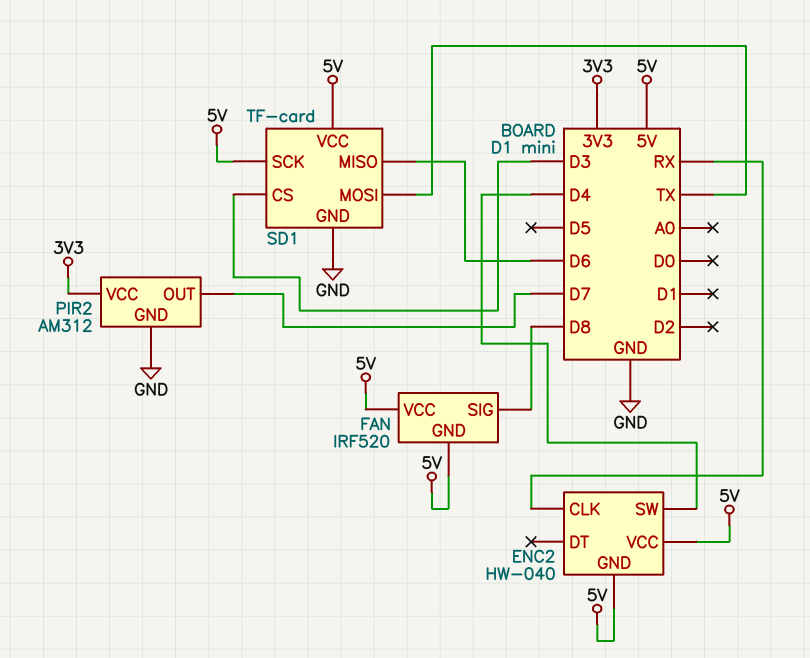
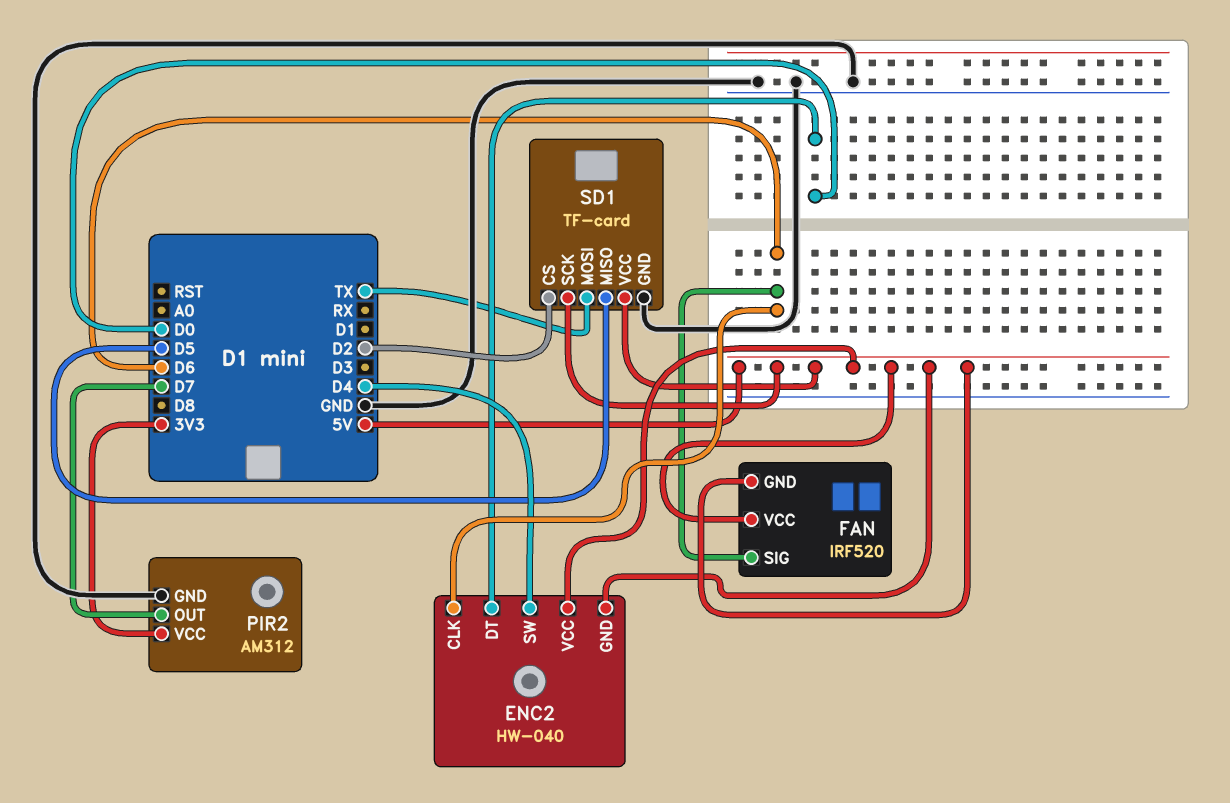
ENC2 pin CLK: RX -> D6
ENC2 pin DT: none -> D0
FAN pin SIG: D8 -> D6
SD1 pin CS: D3 -> D2
SD1 pin MISO: D6 -> D5

